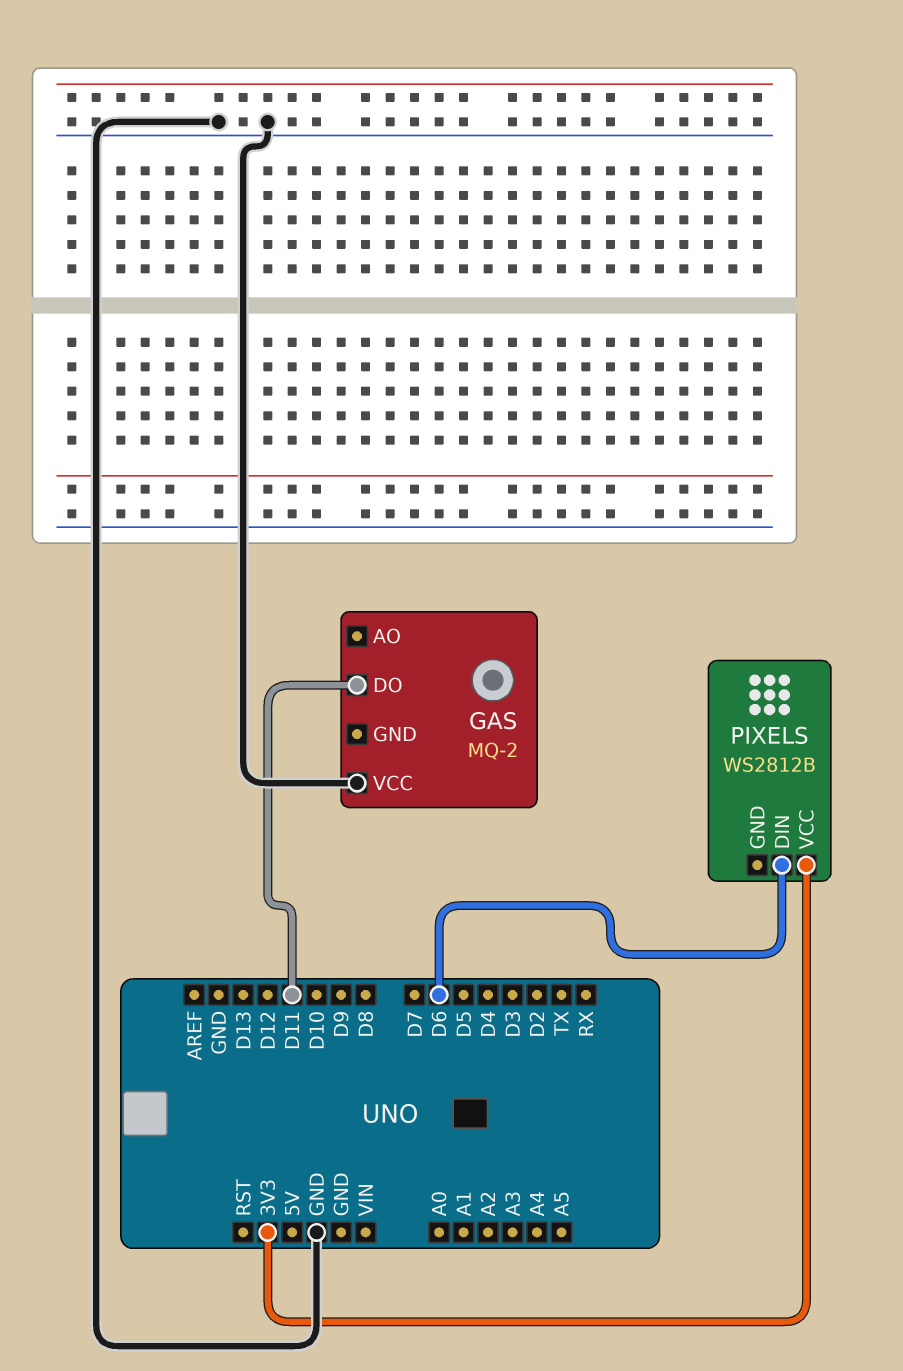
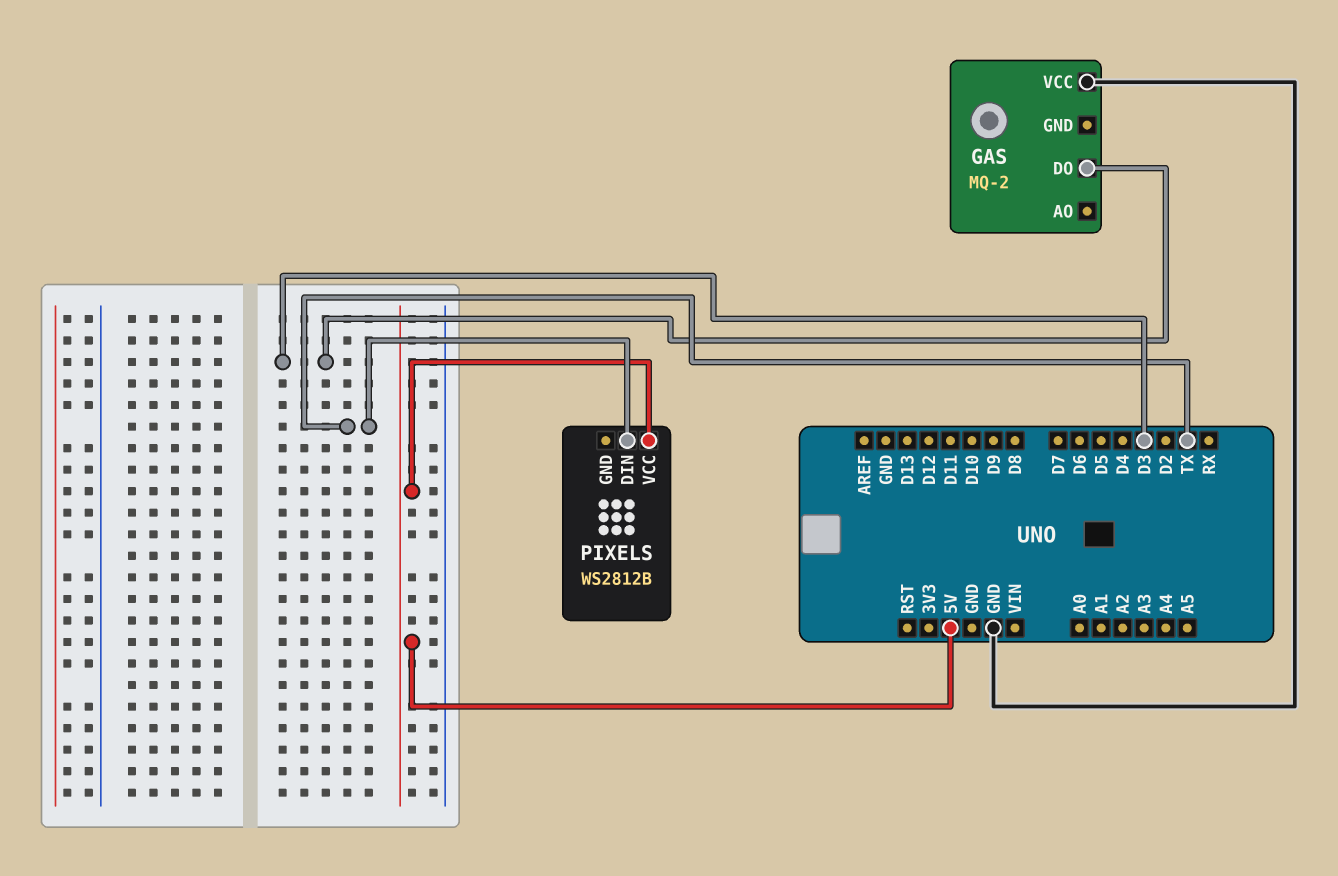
GAS pin DO: D11 -> D3
PIXELS pin DIN: D6 -> TX
PIXELS pin VCC: 3V3 -> 5V

